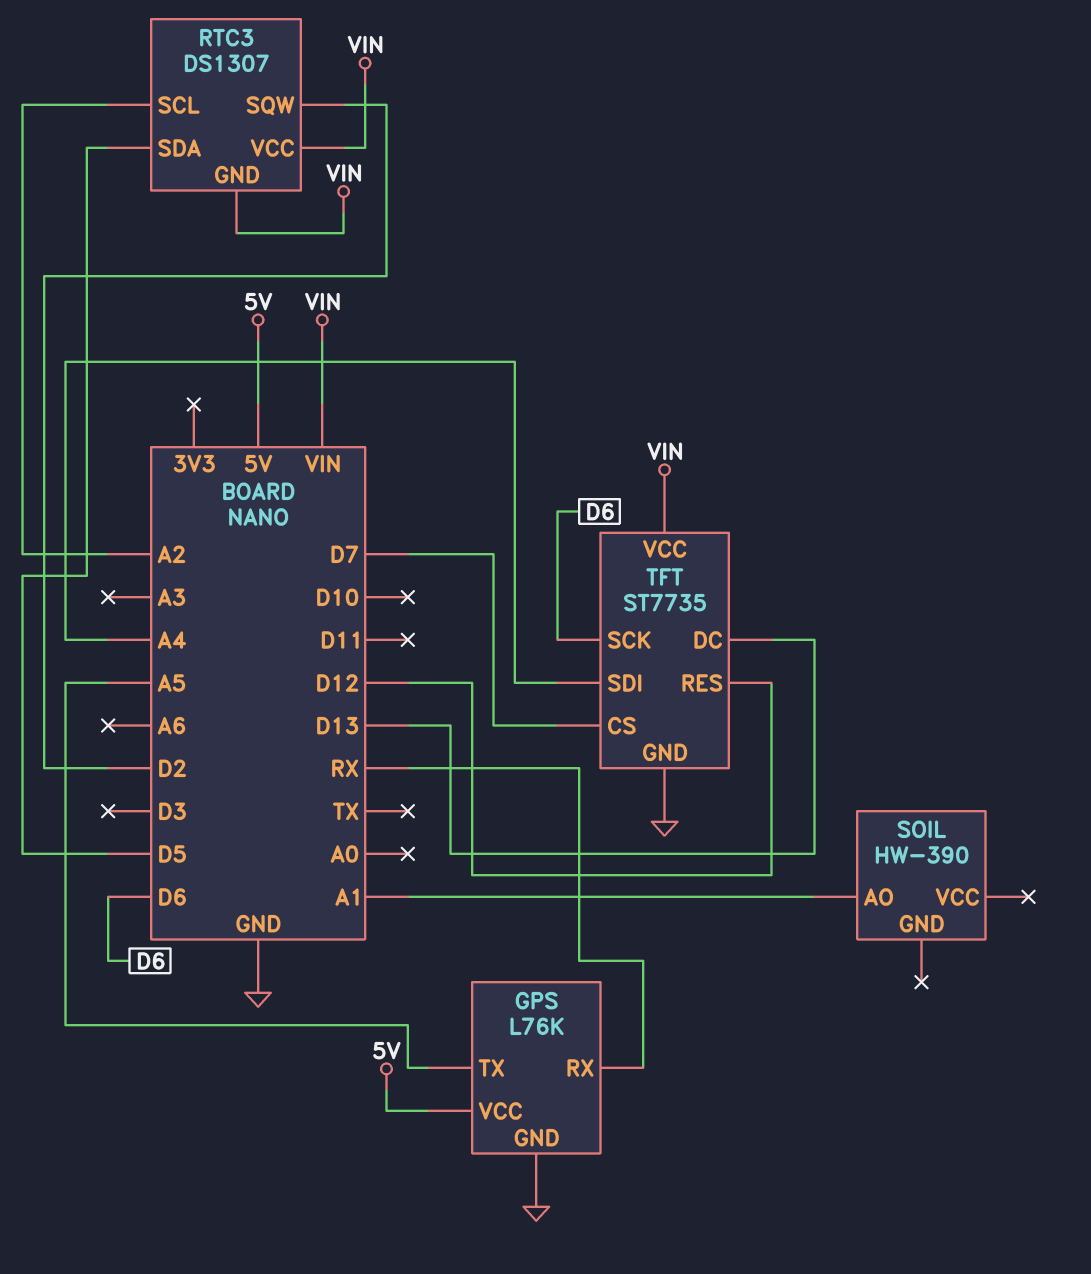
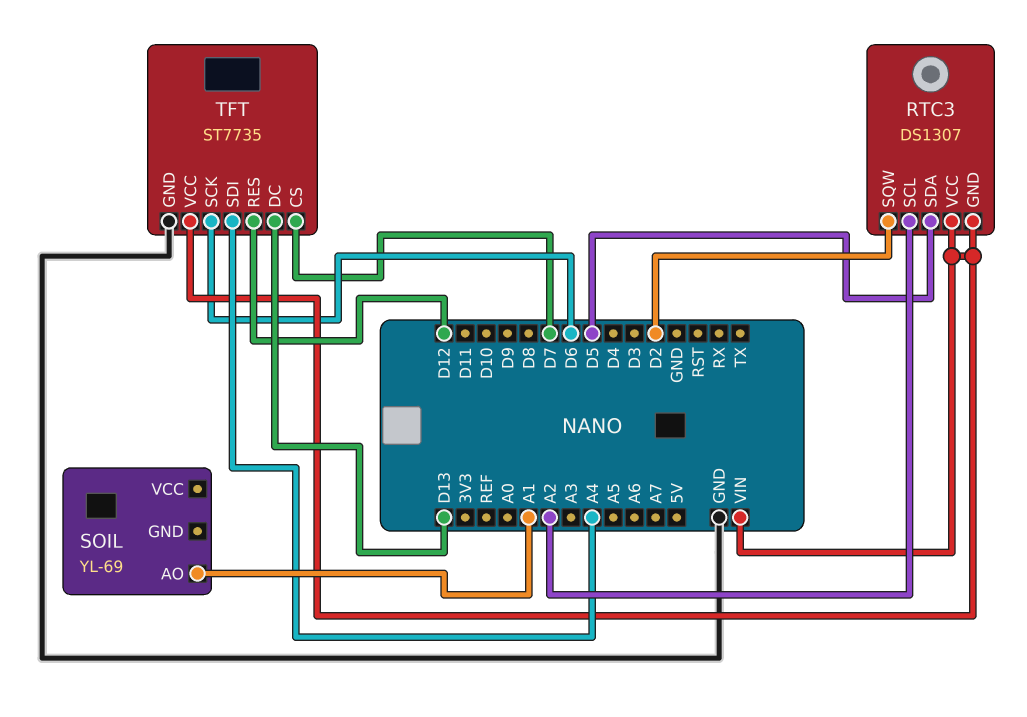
GPS: L76K -> none
GPS pin GND: GND -> none
GPS pin RX: RX -> none
GPS pin TX: A5 -> none
GPS pin VCC: 5V -> none
SOIL: HW-390 -> YL-69

